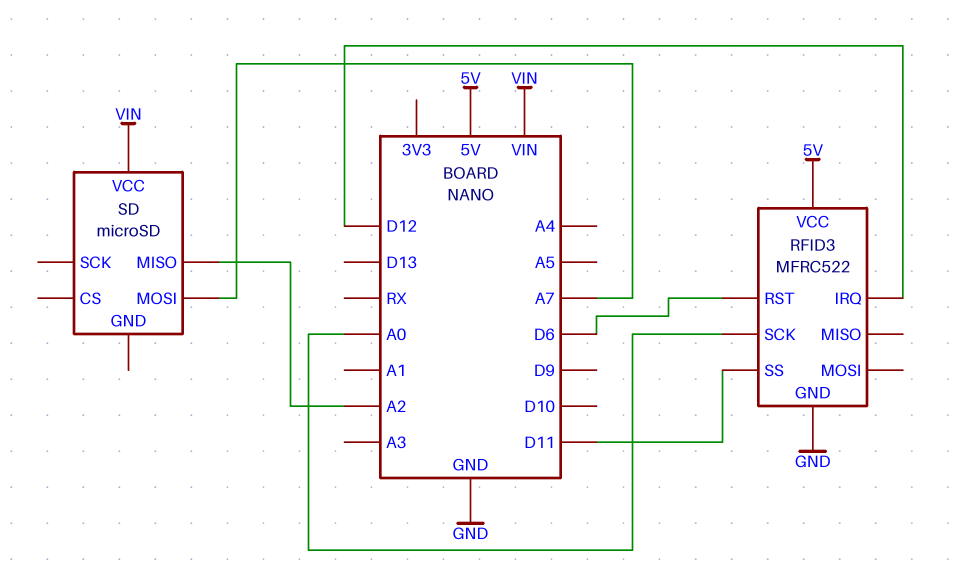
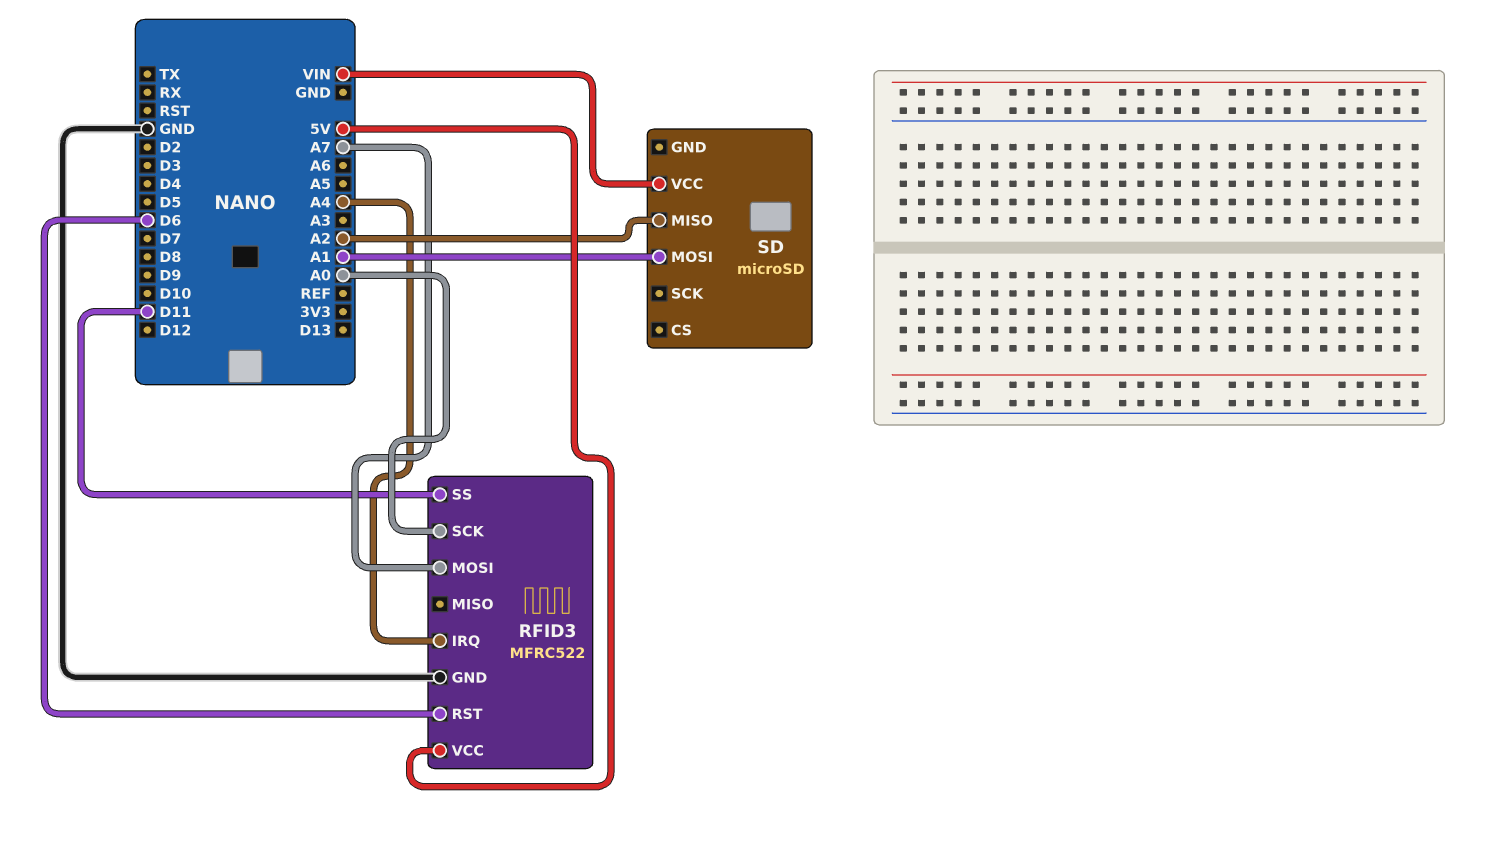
RFID3 pin IRQ: D12 -> A4
RFID3 pin MOSI: none -> A7
SD pin MOSI: A7 -> A1

